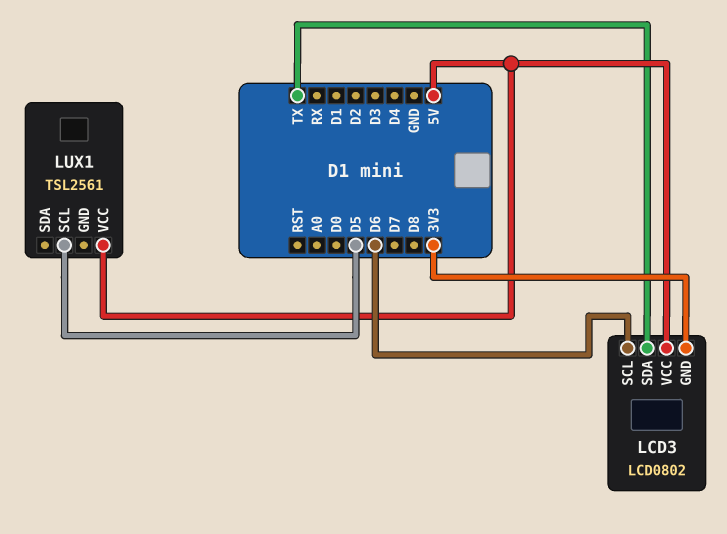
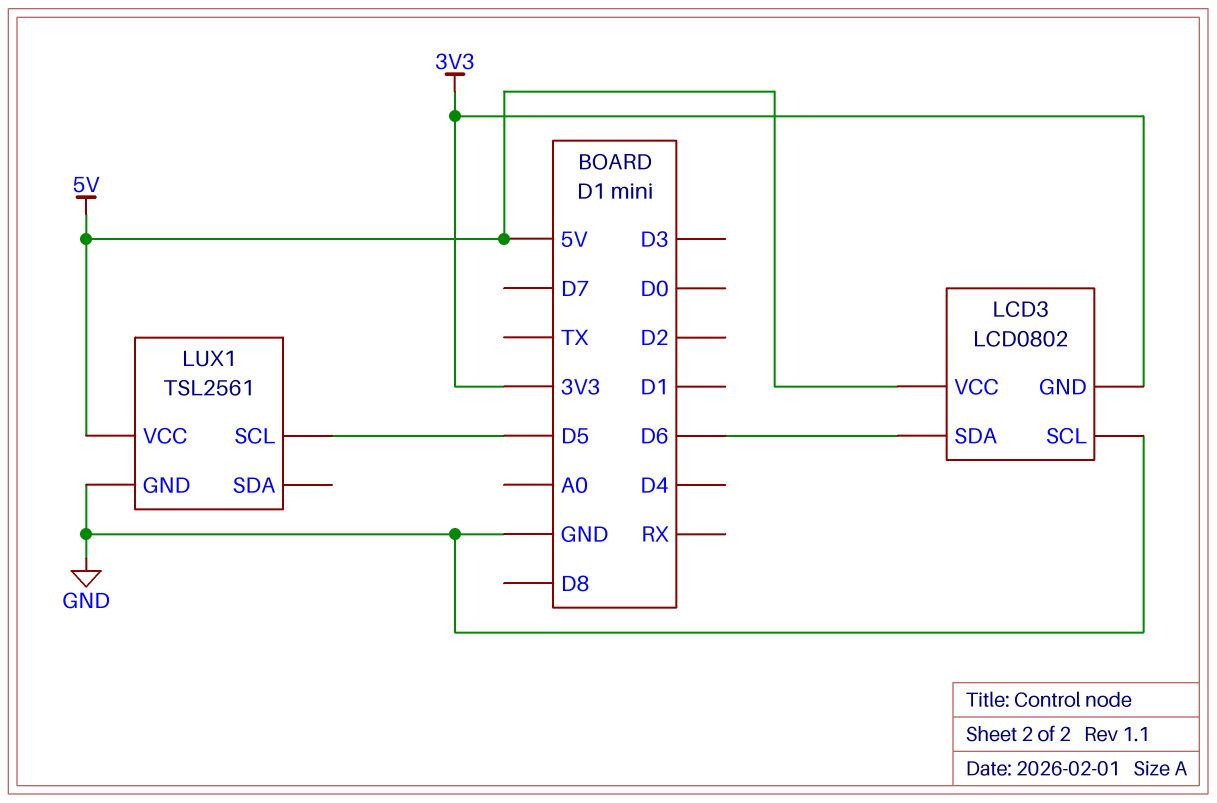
LCD3 pin SCL: D6 -> GND
LCD3 pin SDA: TX -> D6
LUX1 pin GND: none -> GND

